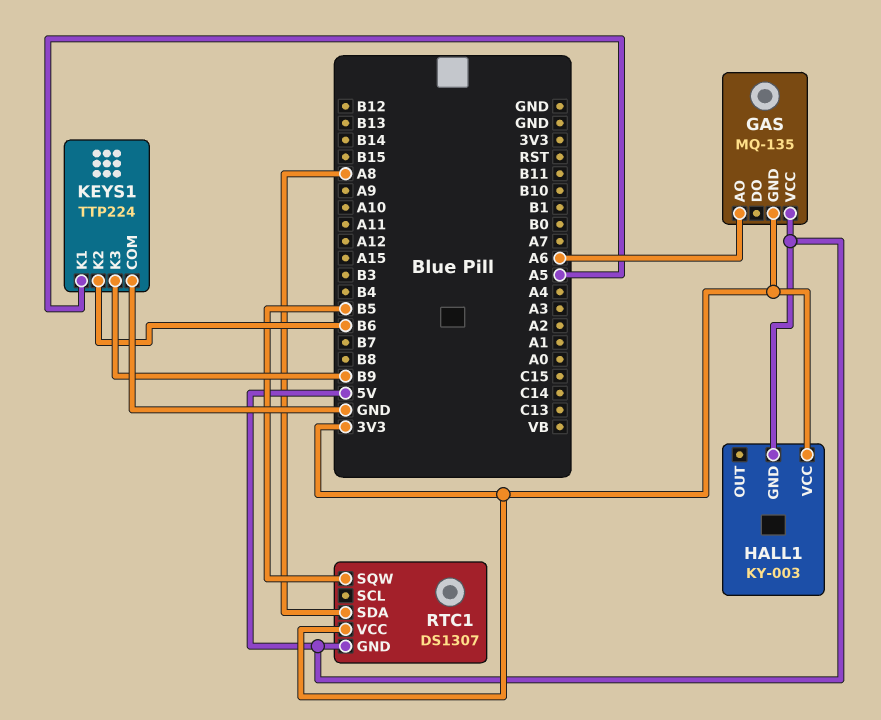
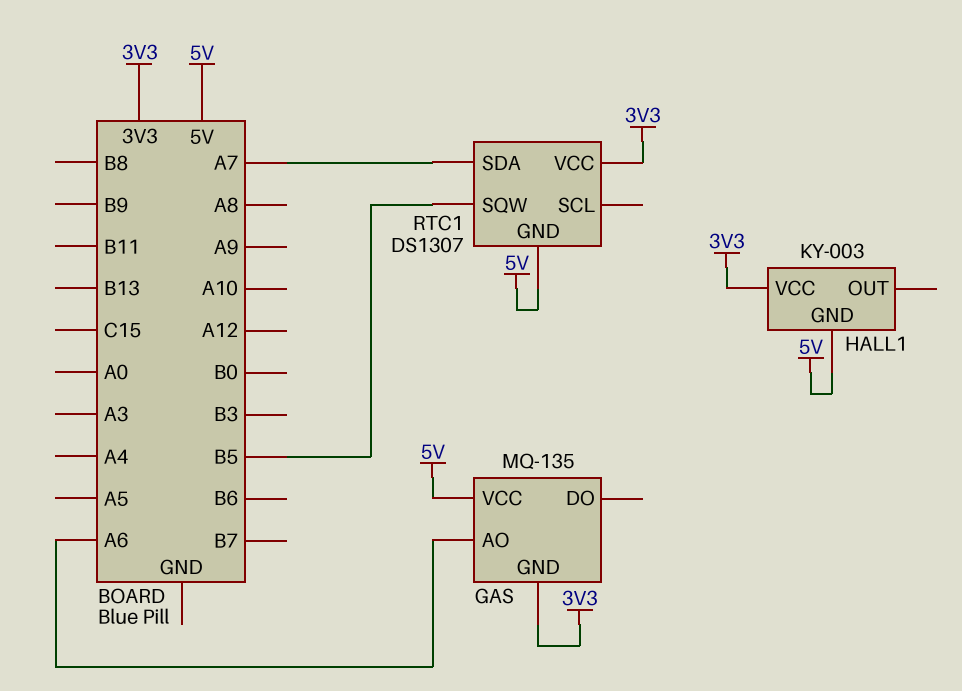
KEYS1: TTP224 -> none
KEYS1 pin COM: GND -> none
KEYS1 pin K1: A5 -> none
KEYS1 pin K2: B6 -> none
KEYS1 pin K3: B9 -> none
RTC1 pin SDA: A8 -> A7

